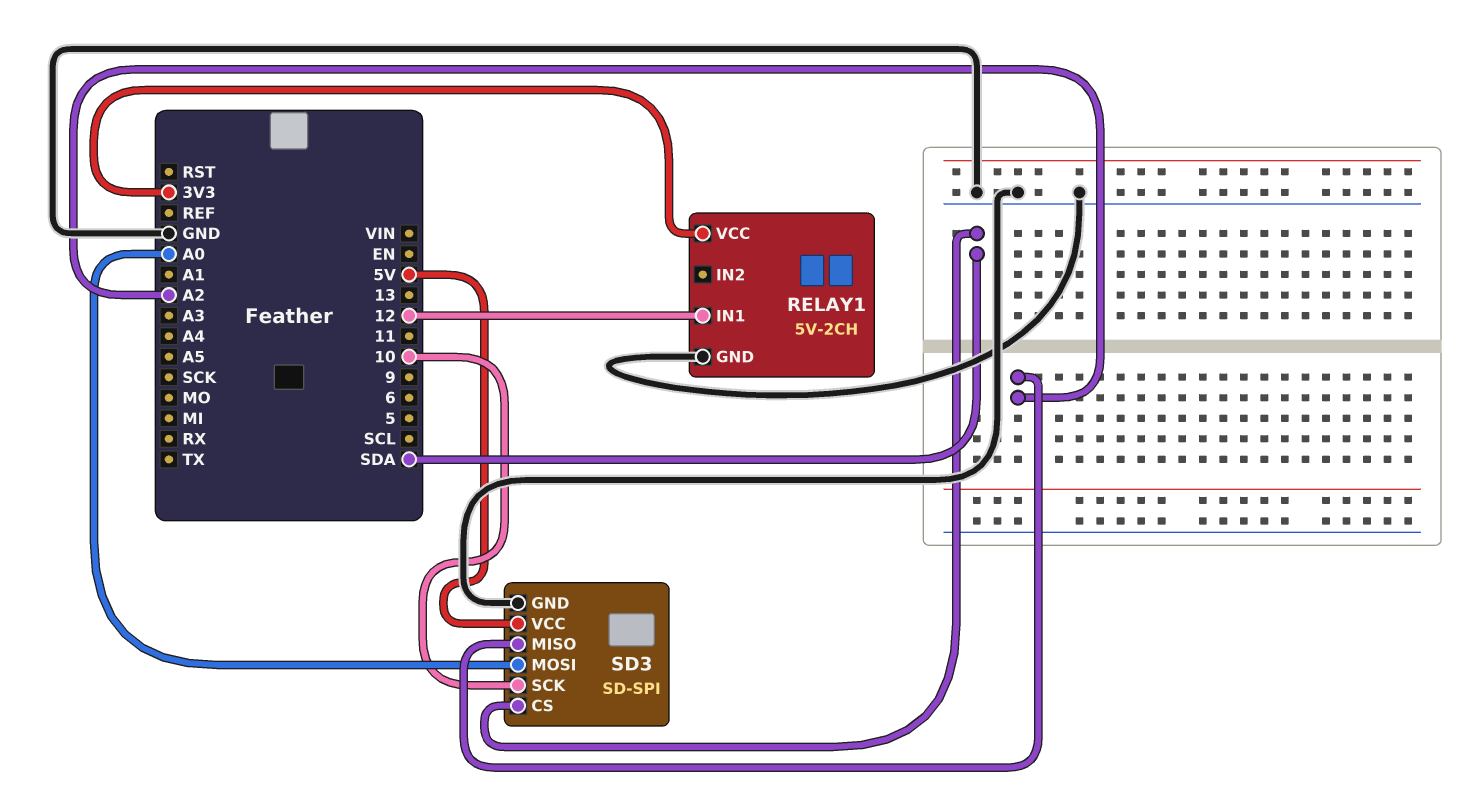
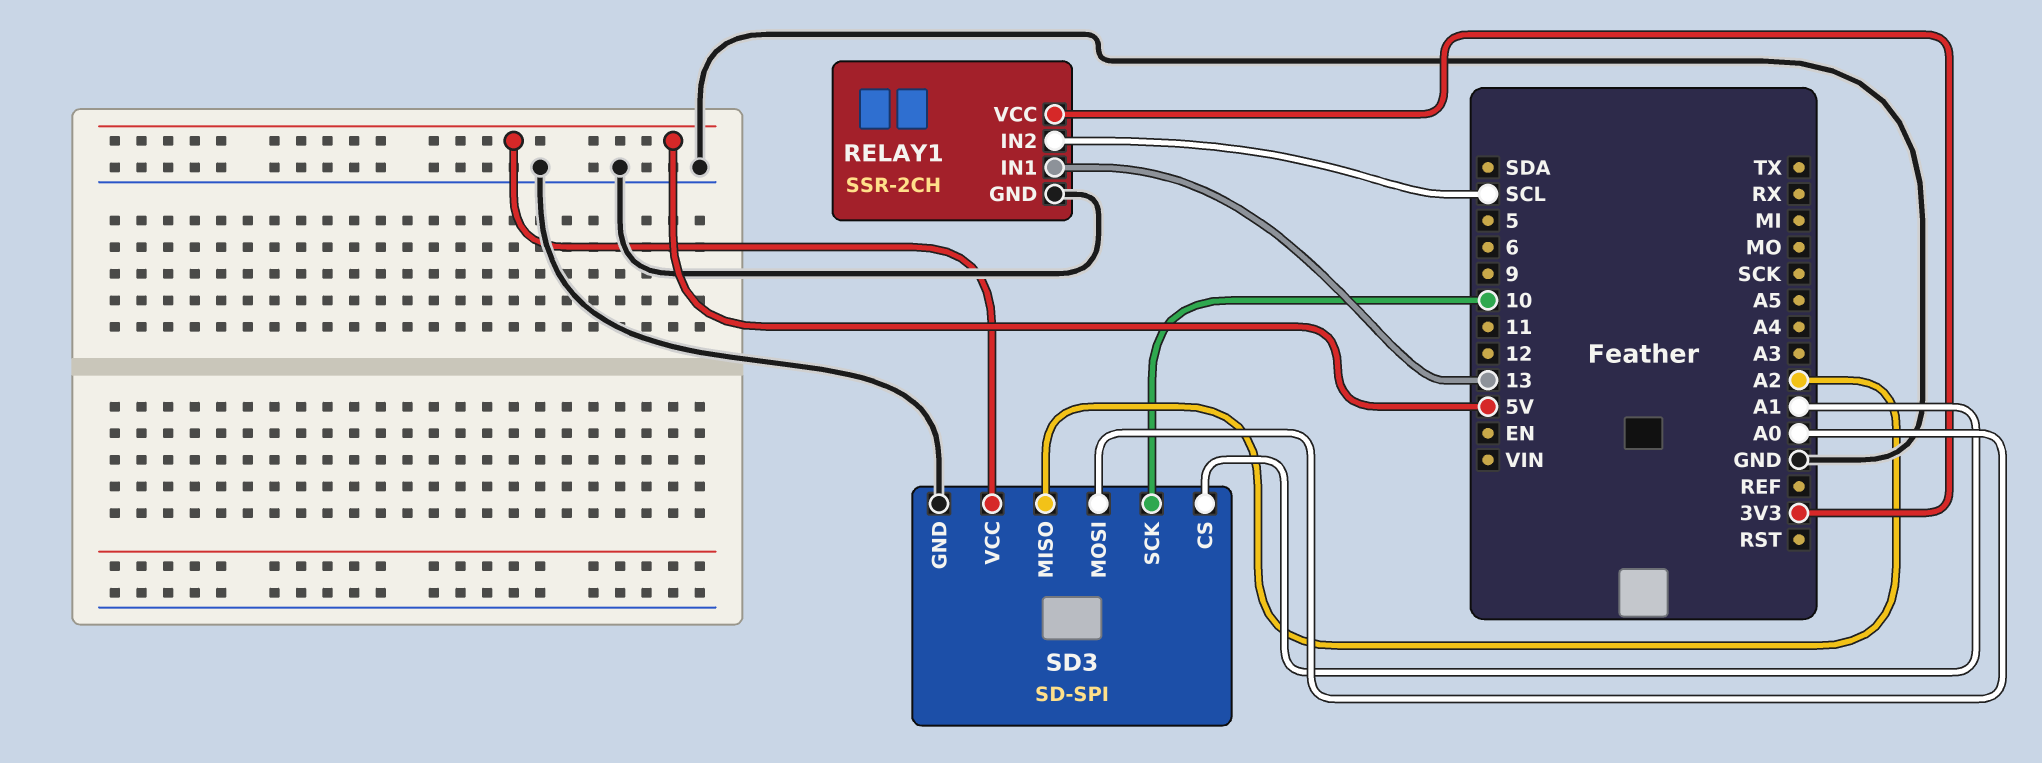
RELAY1: 5V-2CH -> SSR-2CH
RELAY1 pin IN1: 12 -> 13
RELAY1 pin IN2: none -> SCL
SD3 pin CS: SDA -> A1

